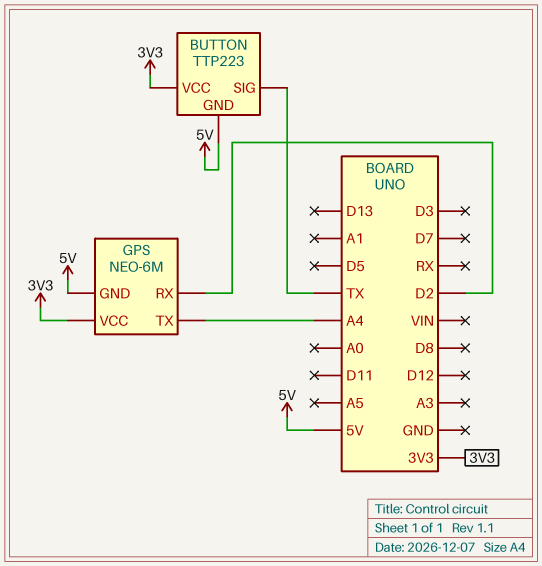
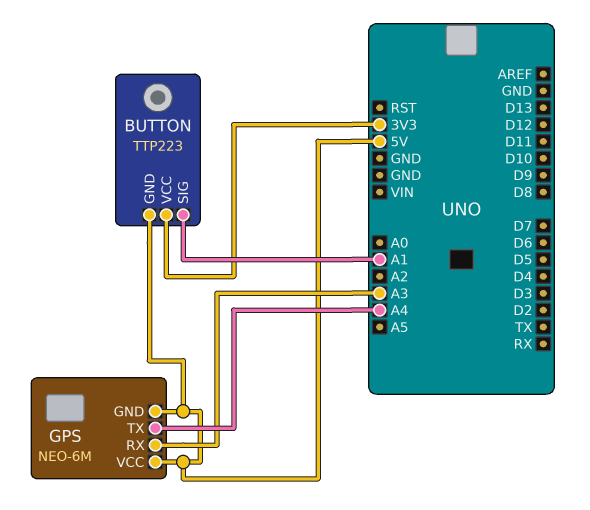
BUTTON pin SIG: TX -> A1
GPS pin RX: D2 -> A3
GPS pin VCC: 3V3 -> 5V

